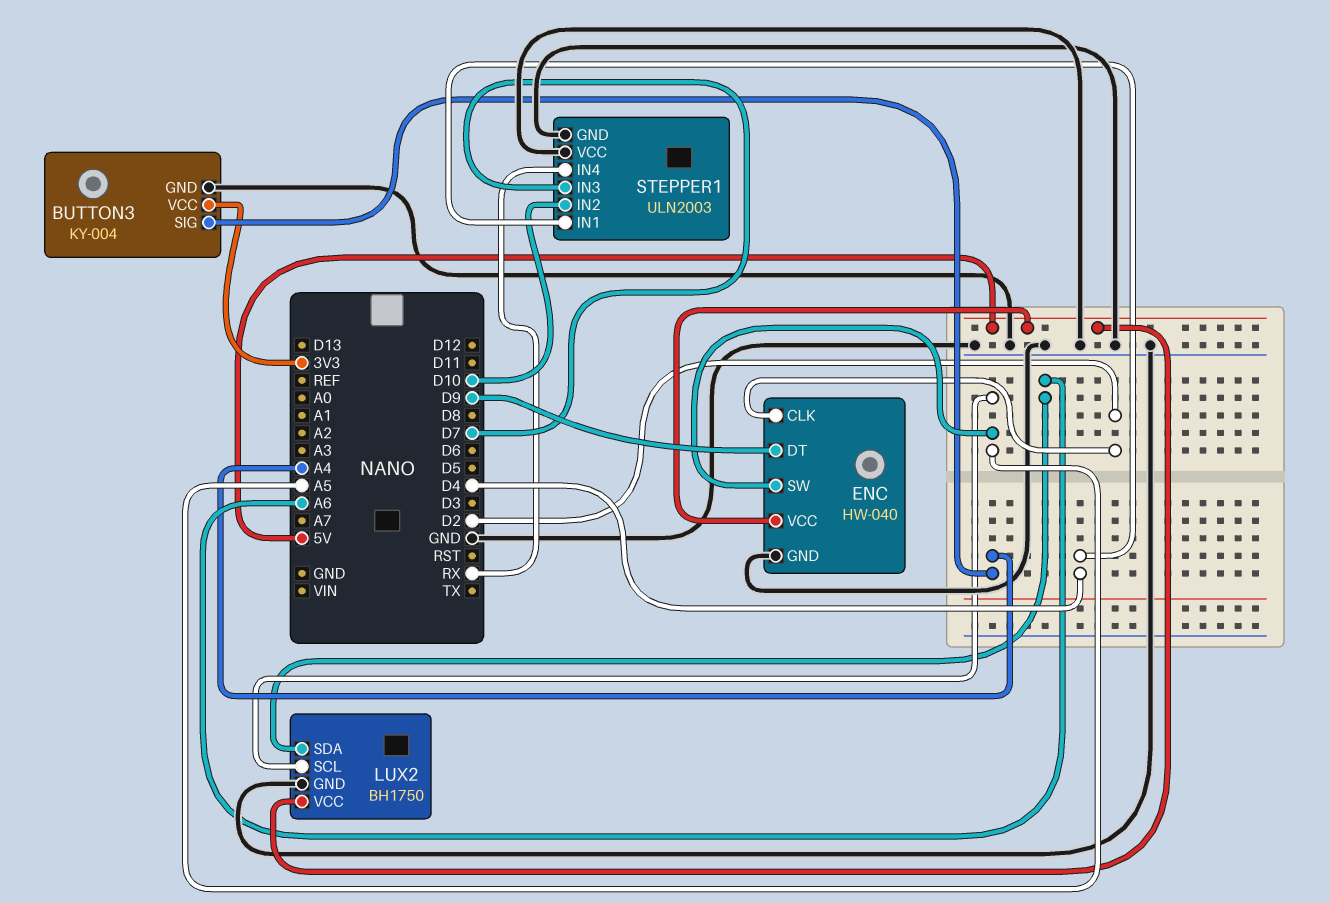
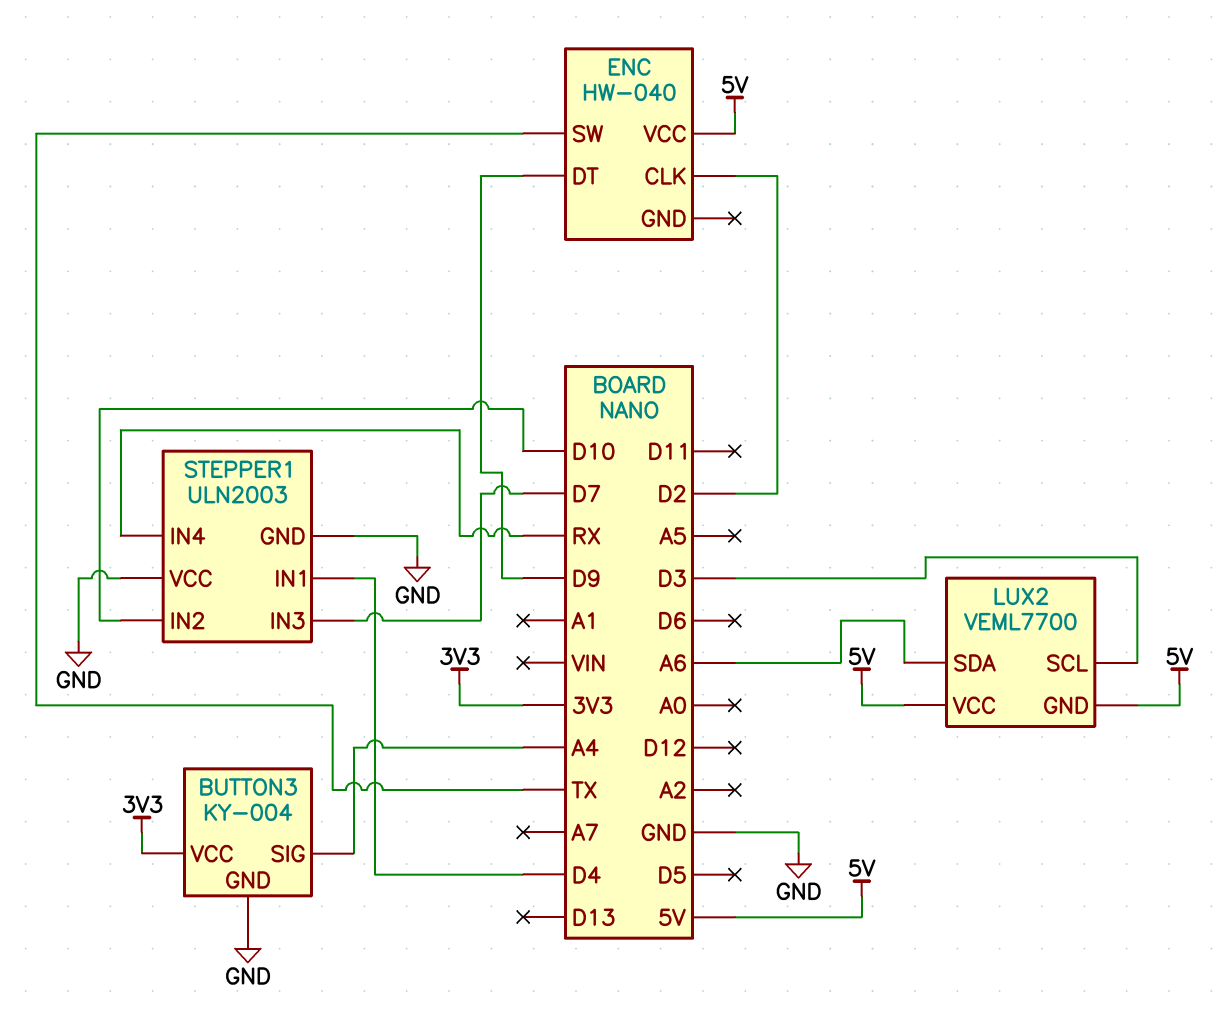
ENC pin GND: GND -> none
ENC pin SW: A5 -> TX
LUX2: BH1750 -> VEML7700
LUX2 pin GND: GND -> 5V
LUX2 pin SCL: A5 -> D3

